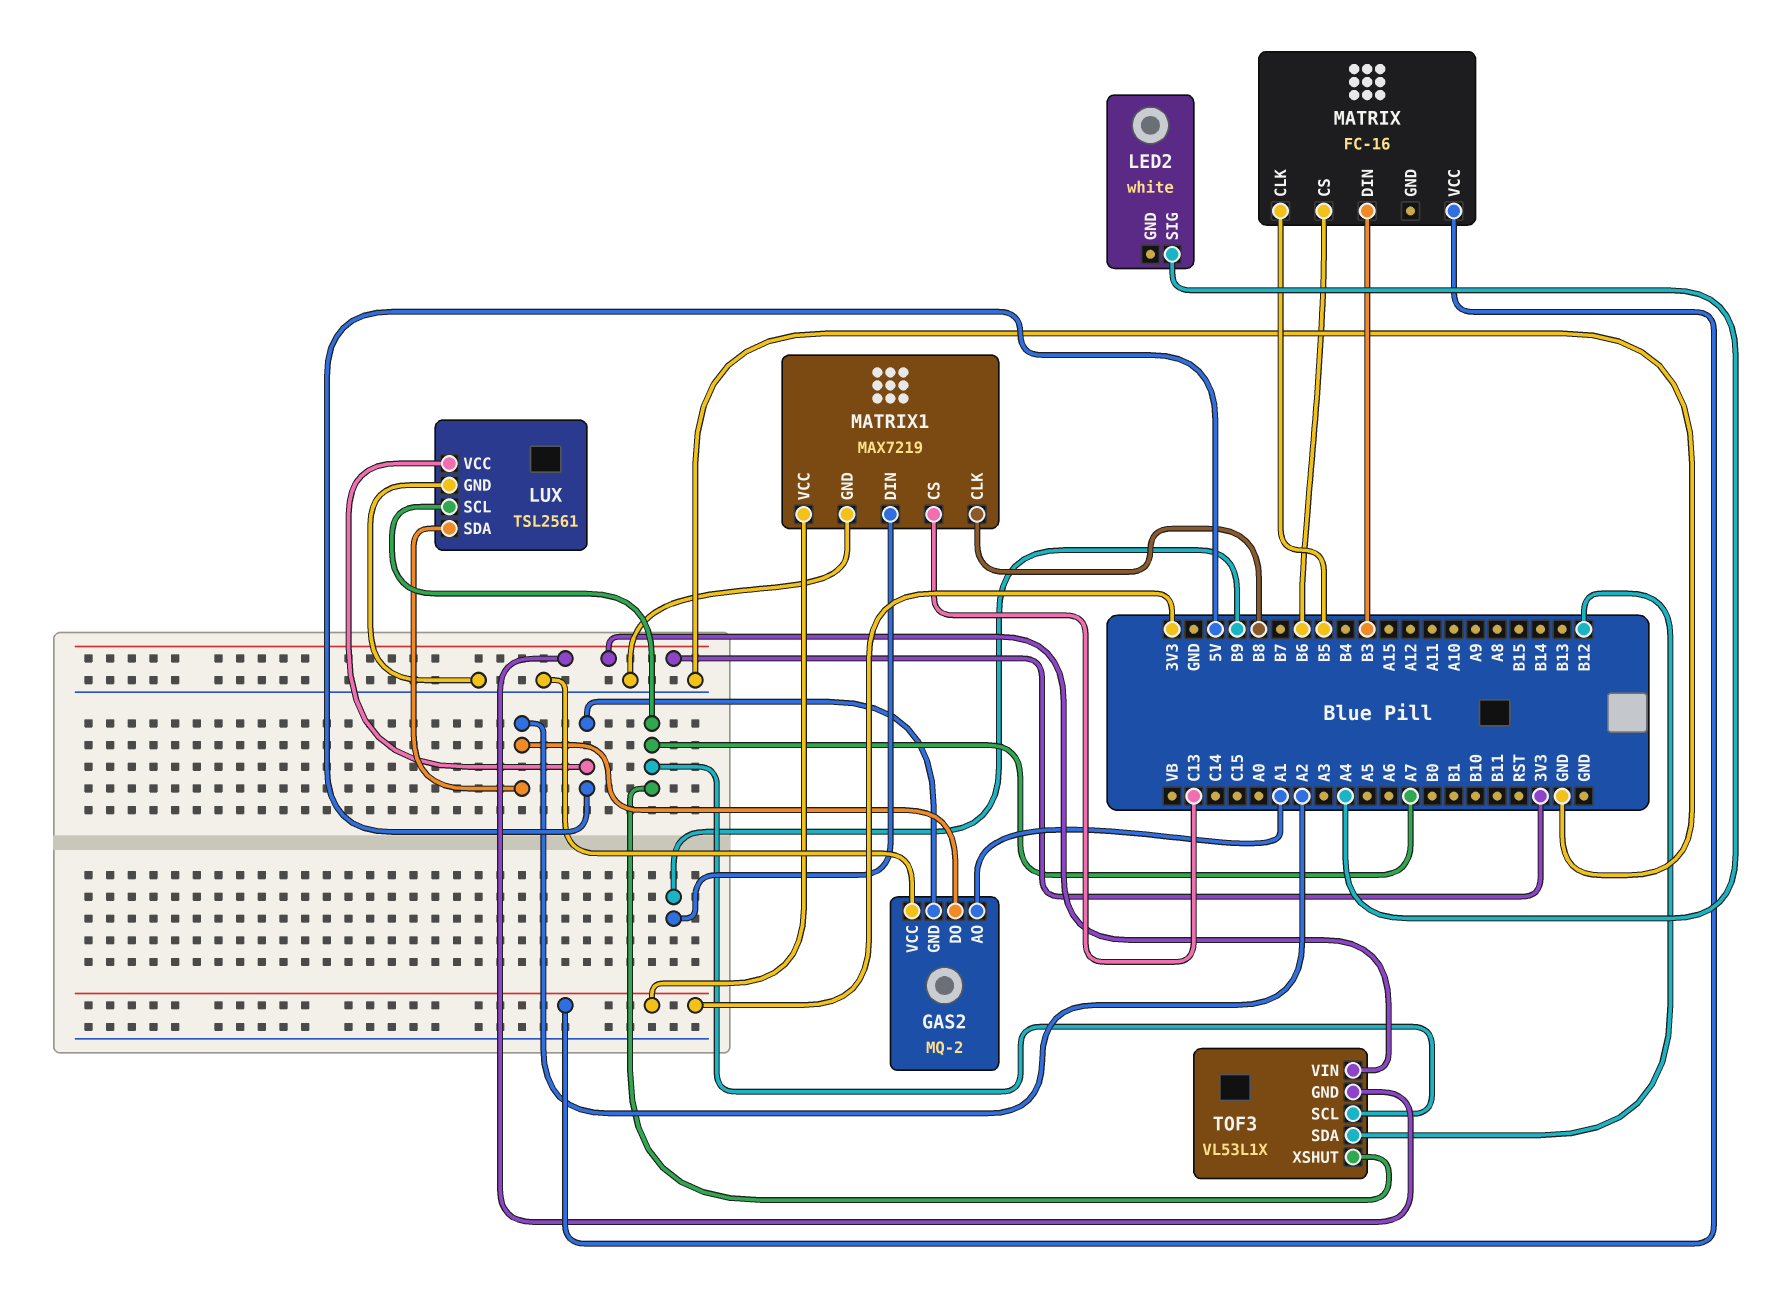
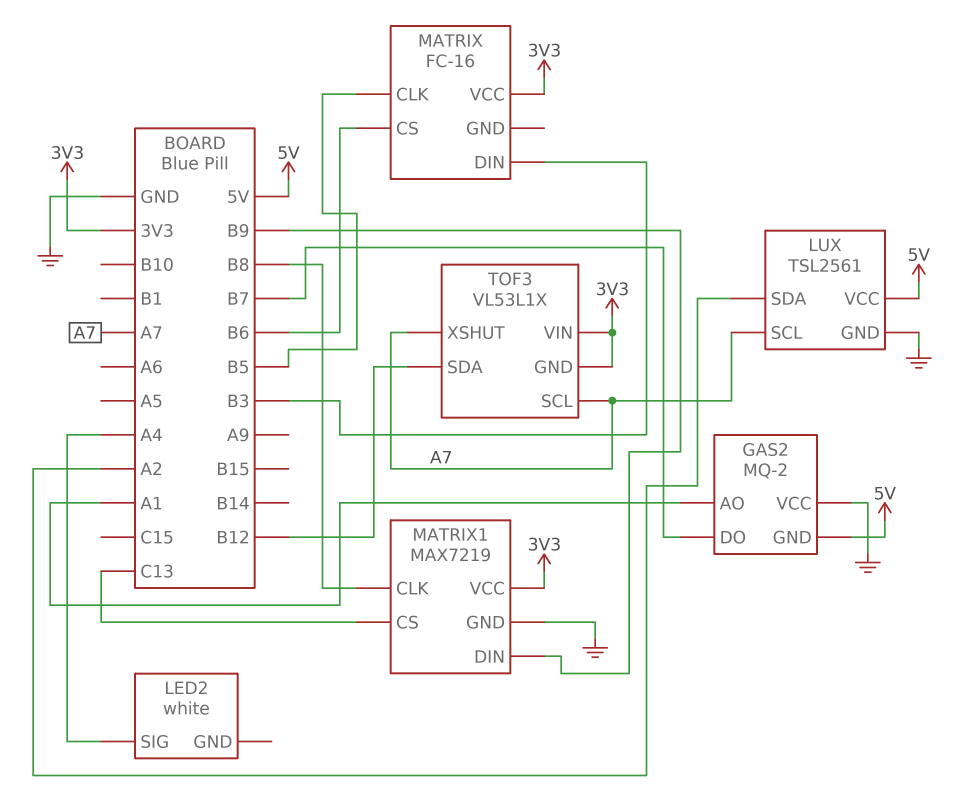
GAS2 pin DO: A2 -> B7

